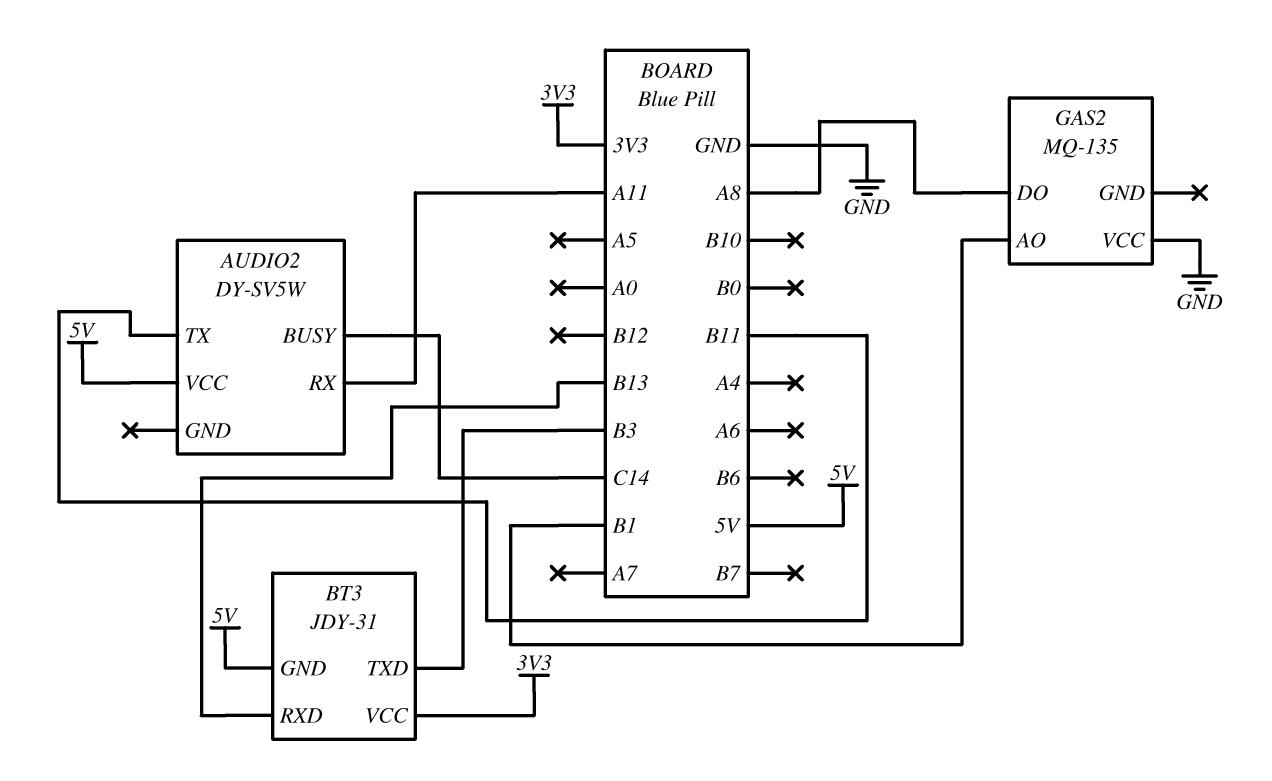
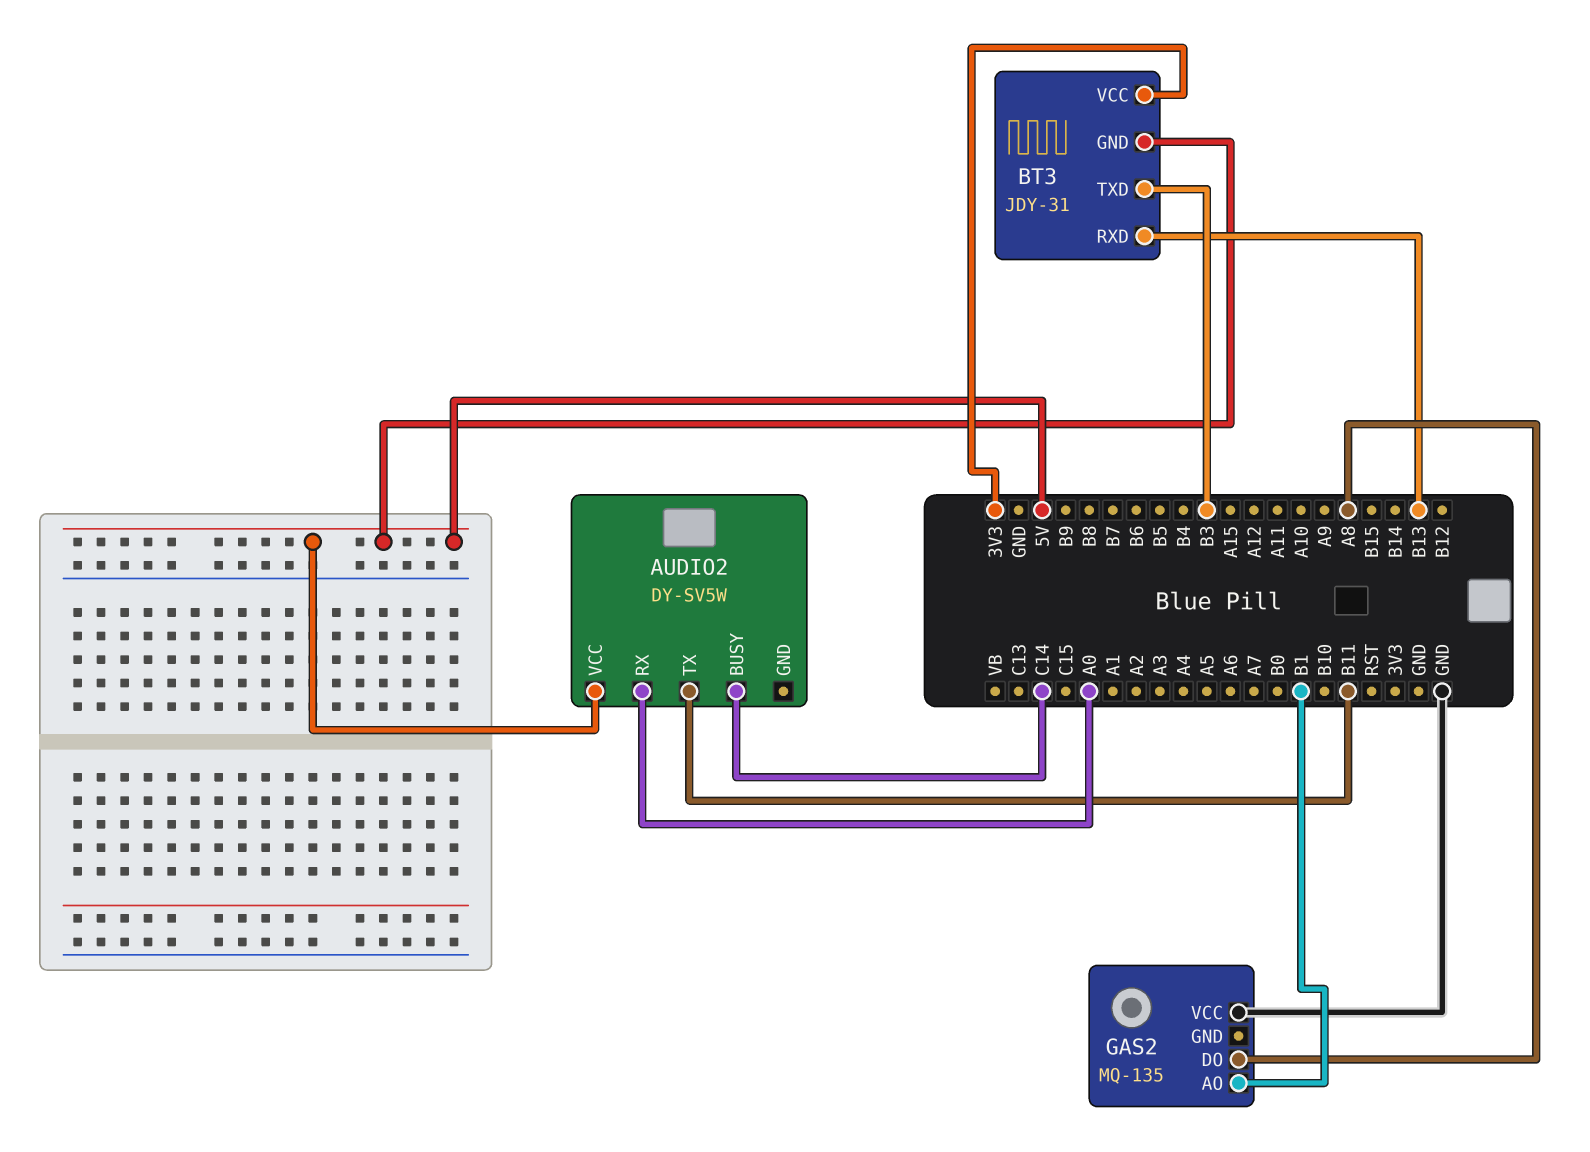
AUDIO2 pin RX: A11 -> A0

